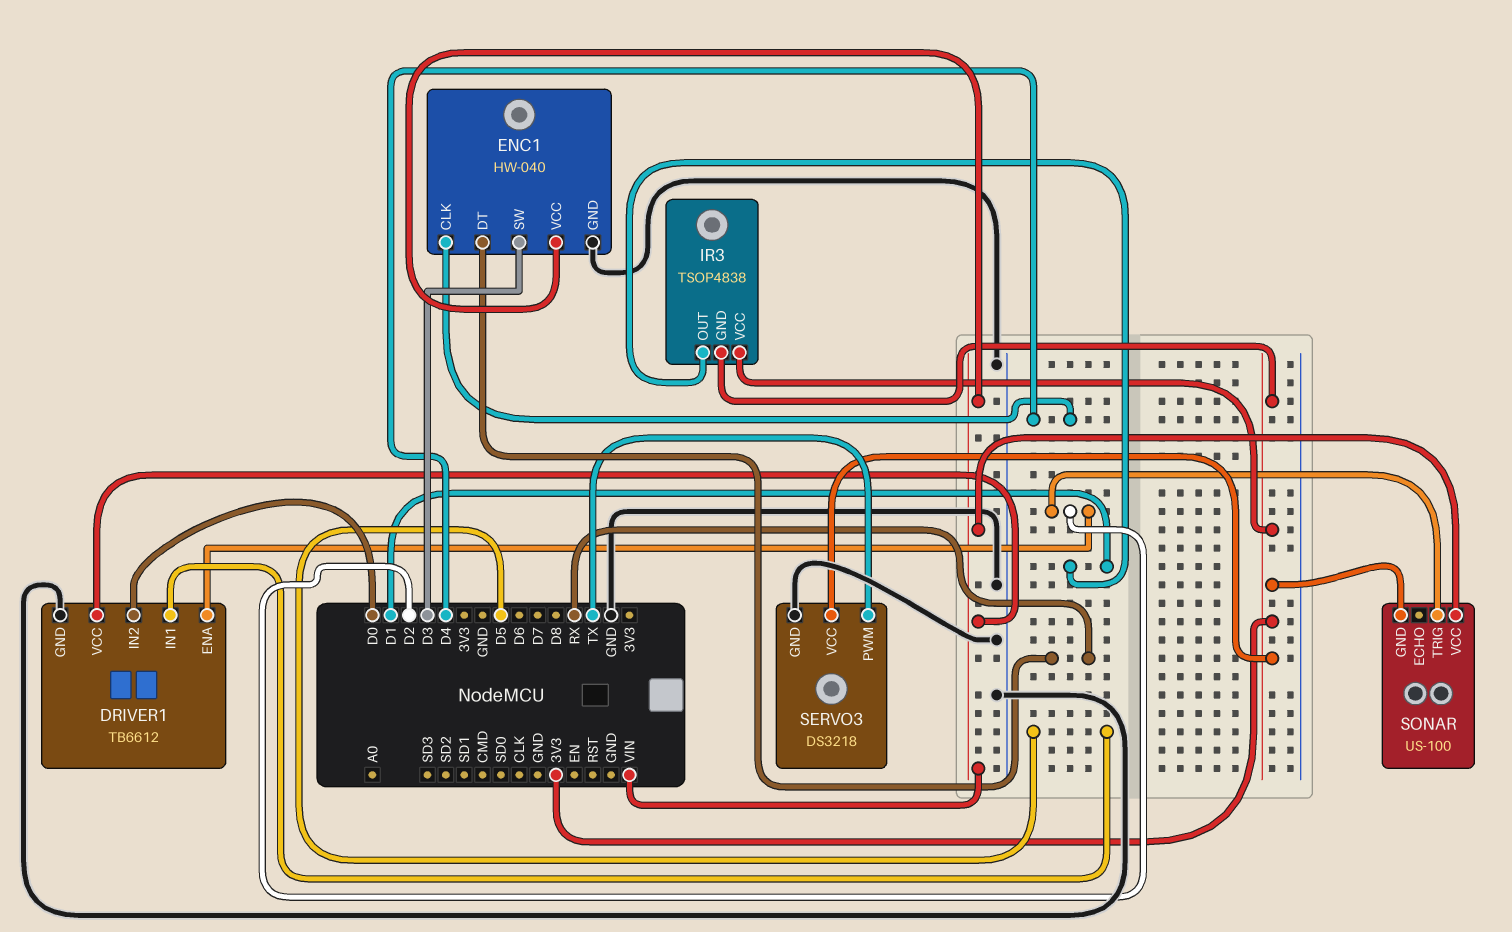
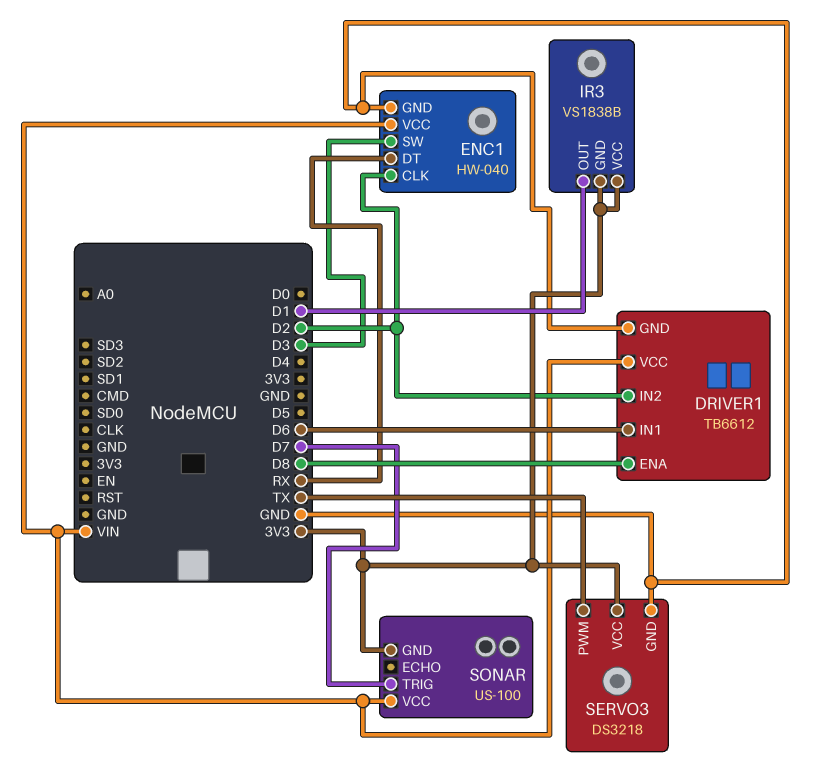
DRIVER1 pin ENA: D2 -> D8
DRIVER1 pin IN1: D5 -> D6
DRIVER1 pin IN2: D0 -> D2
ENC1 pin CLK: D4 -> D2
IR3: TSOP4838 -> VS1838B
SONAR pin TRIG: D2 -> D7

